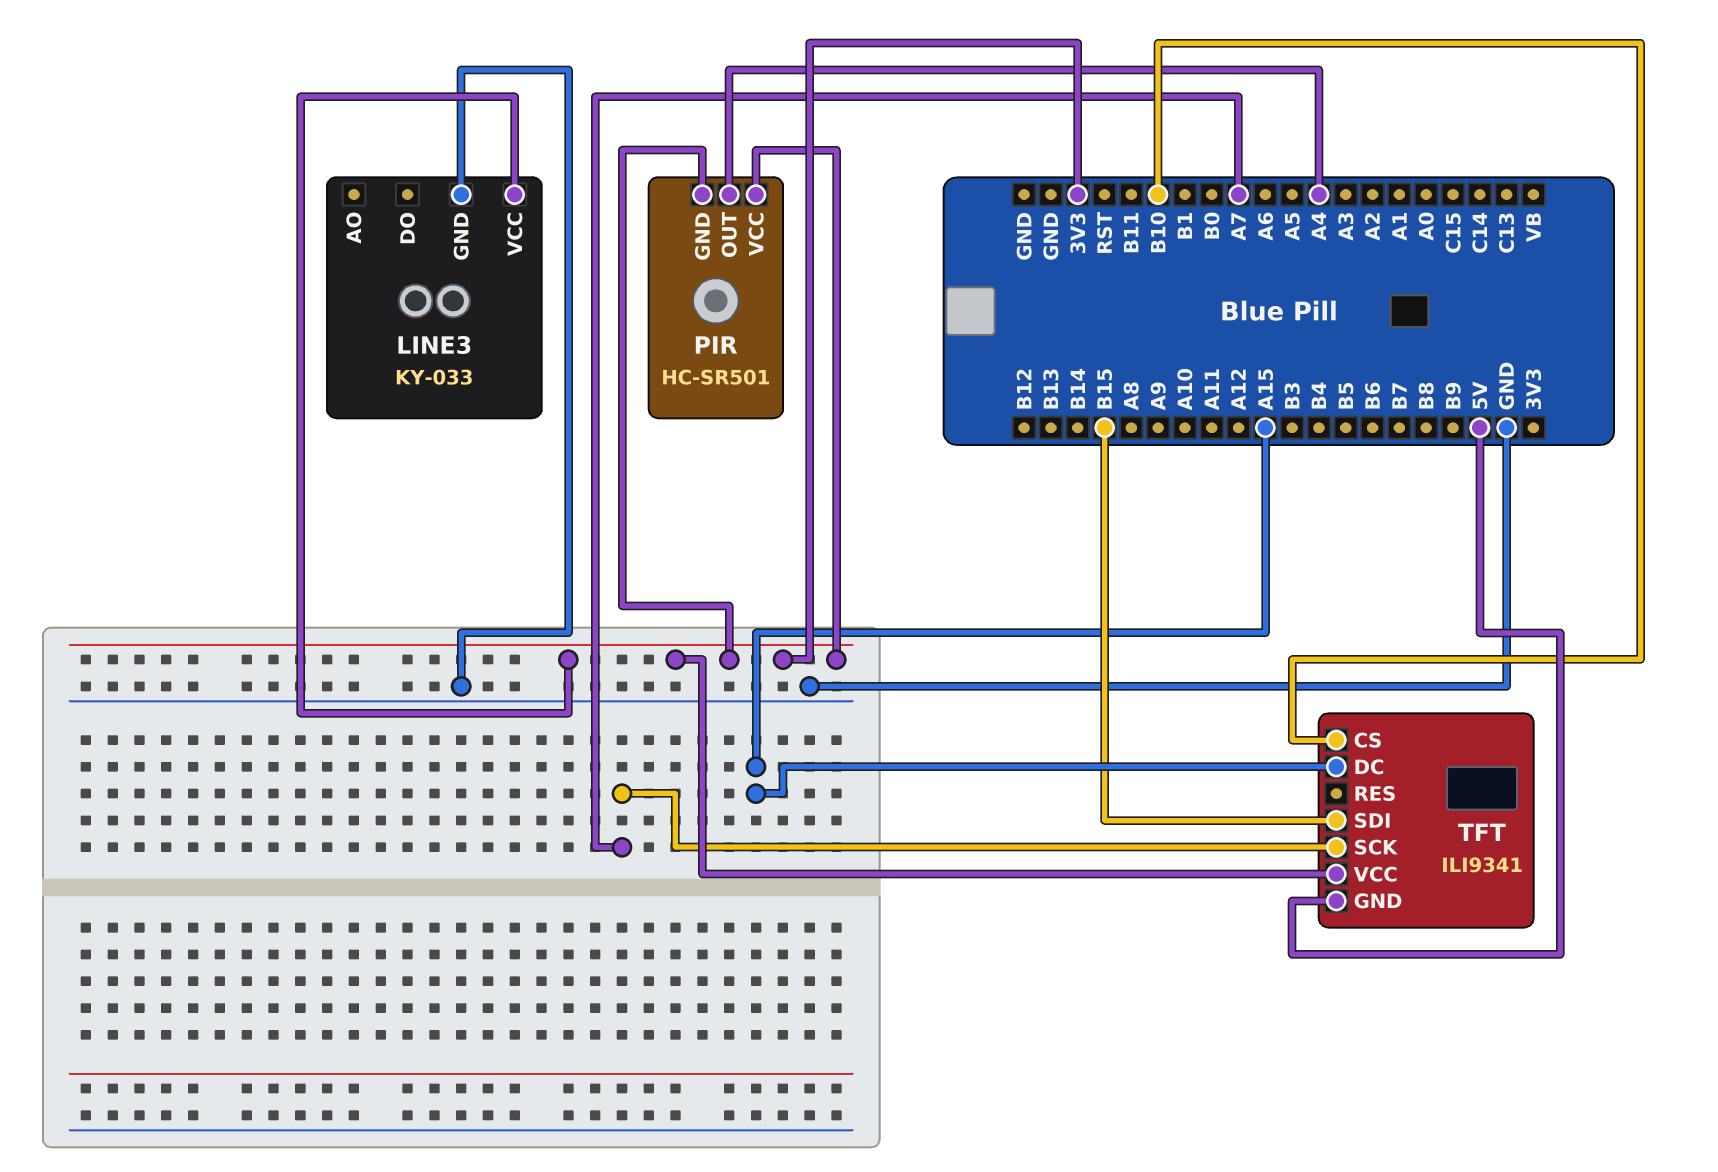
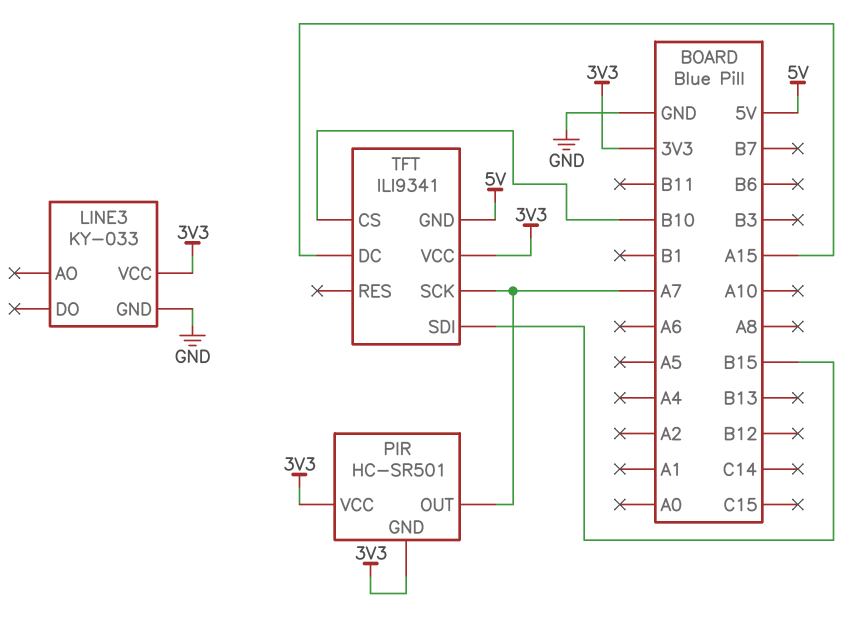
PIR pin OUT: A4 -> A7

